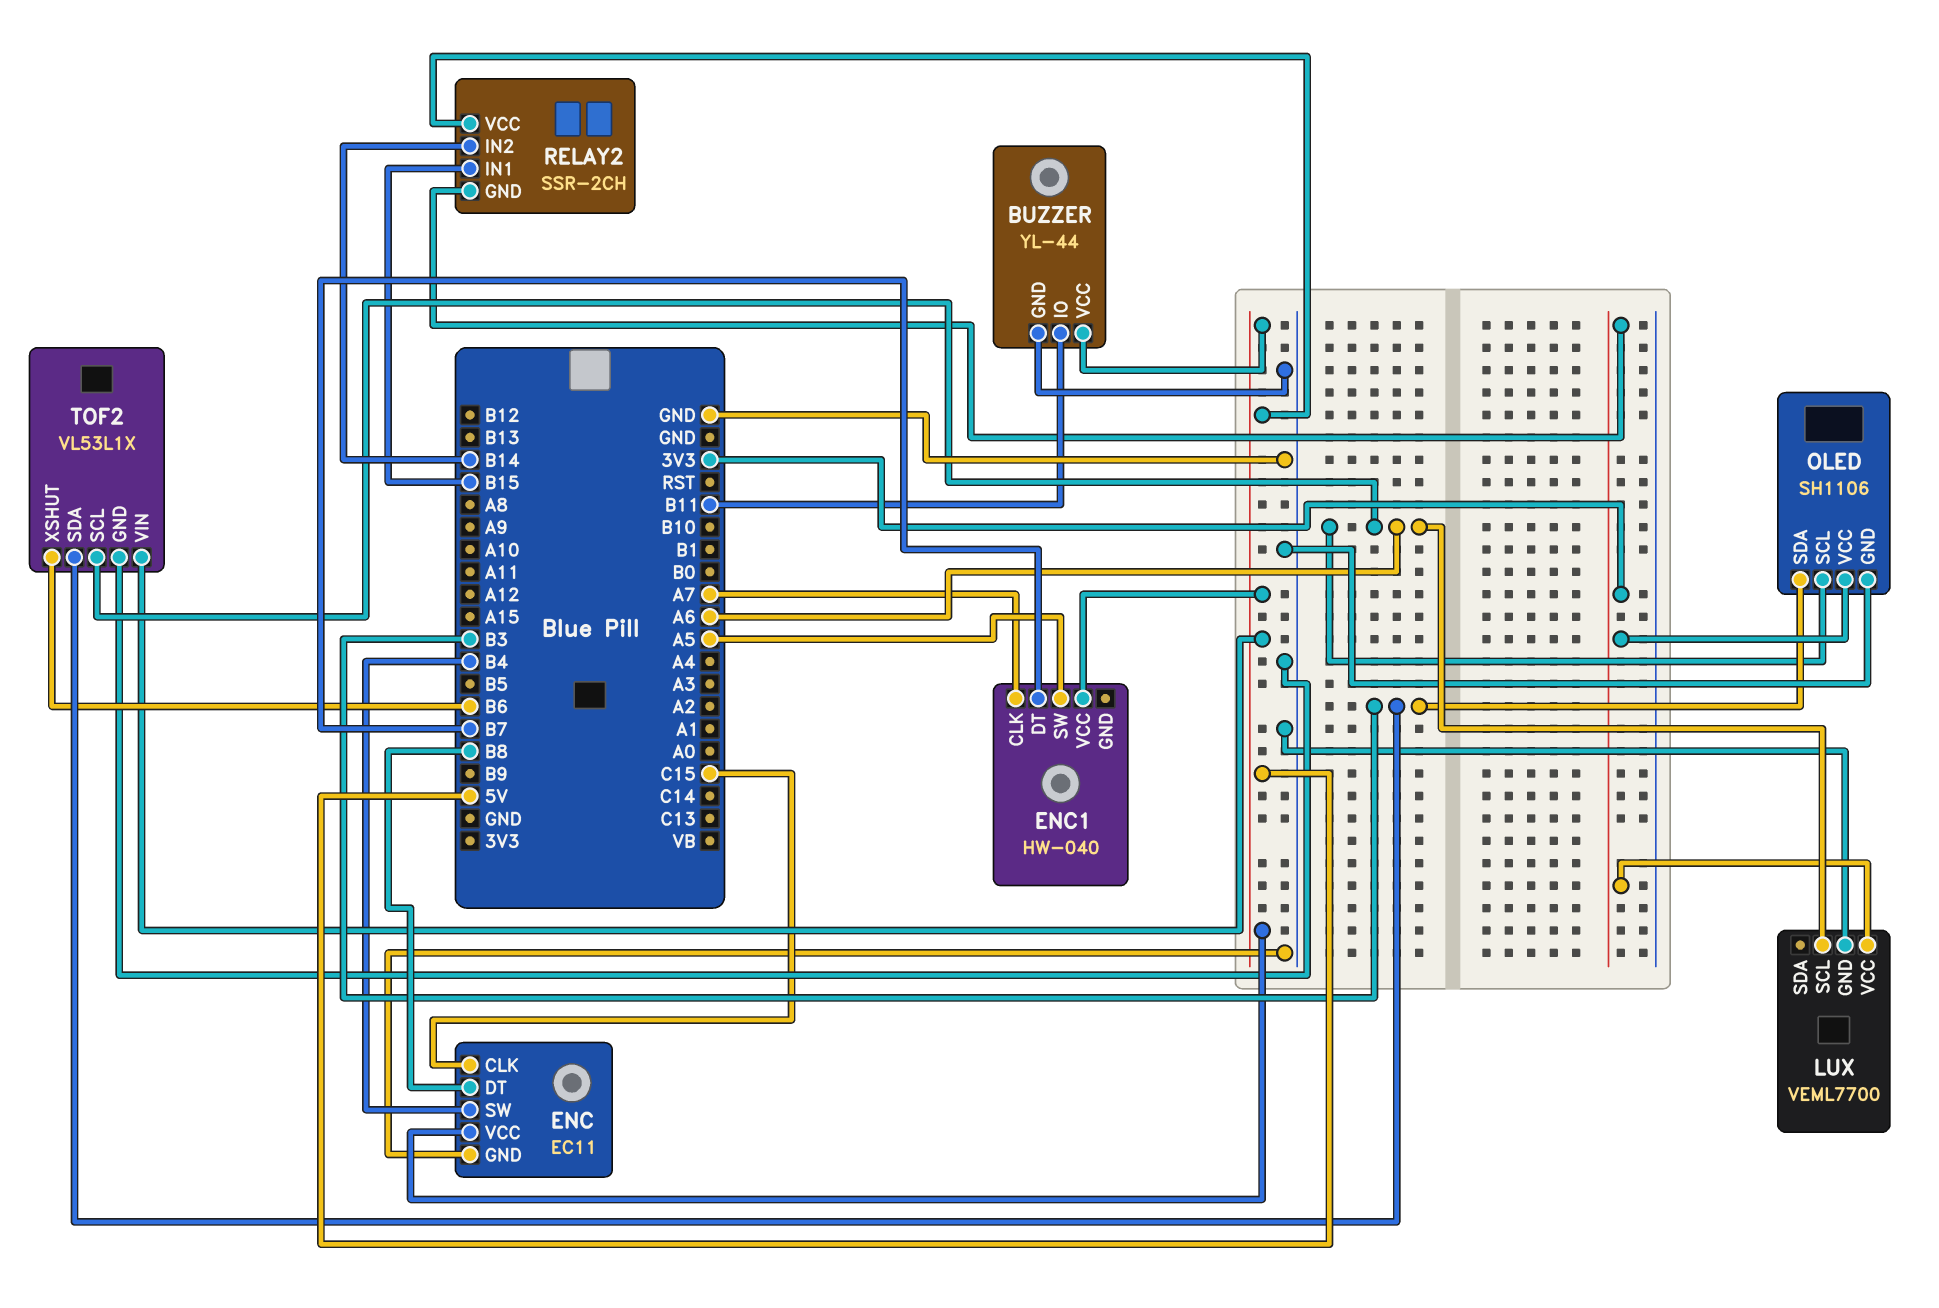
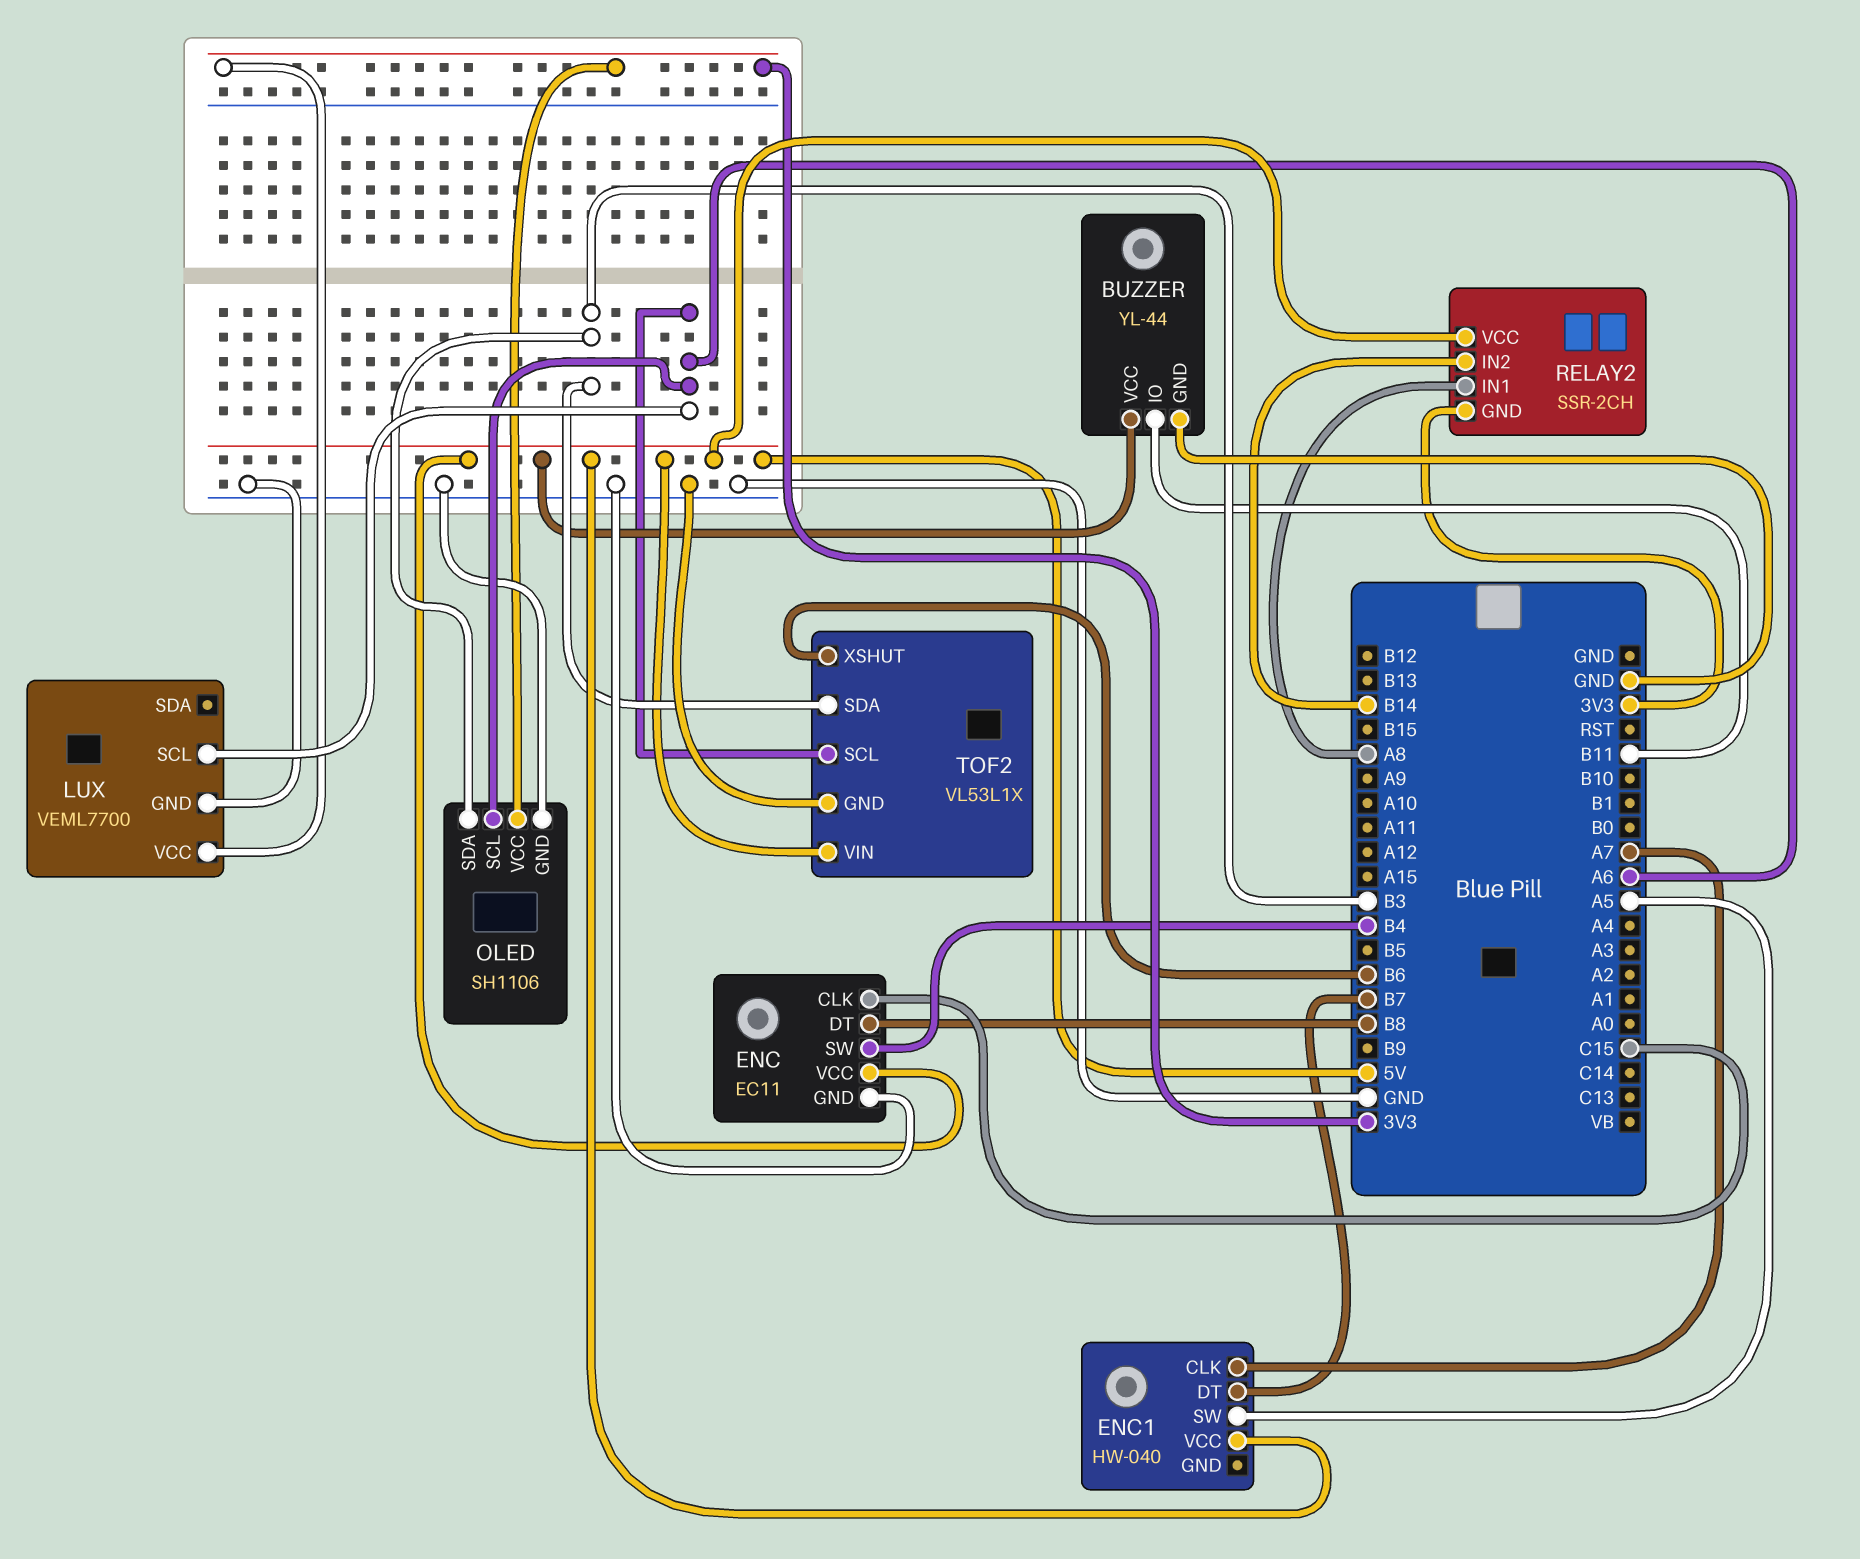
RELAY2 pin IN1: B15 -> A8

